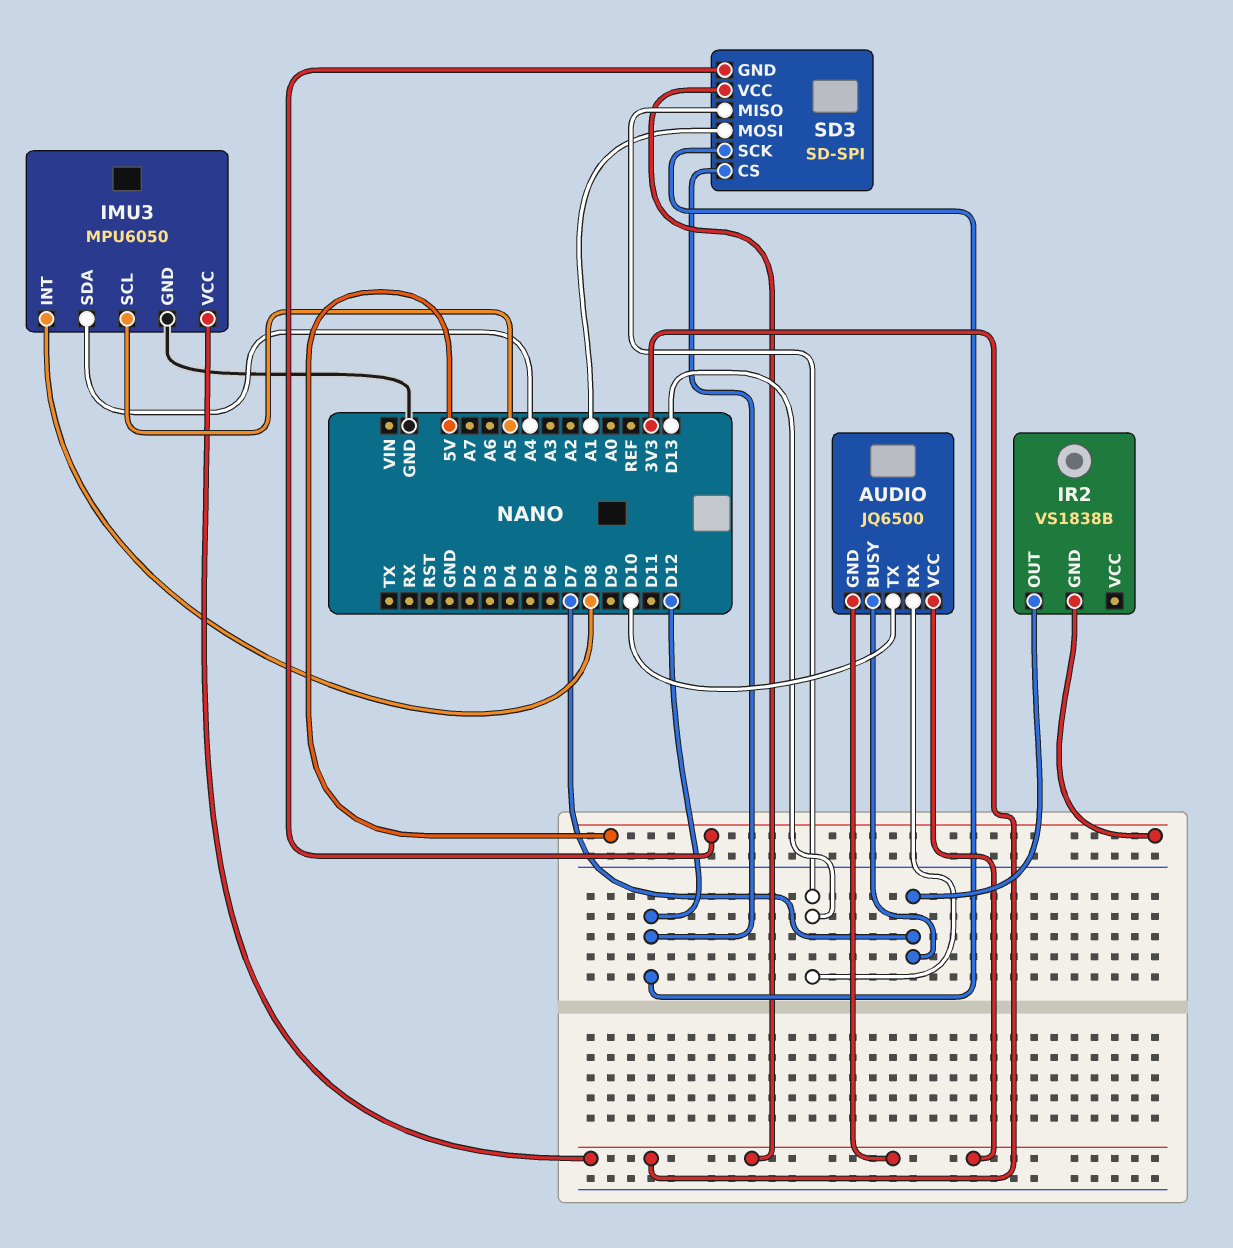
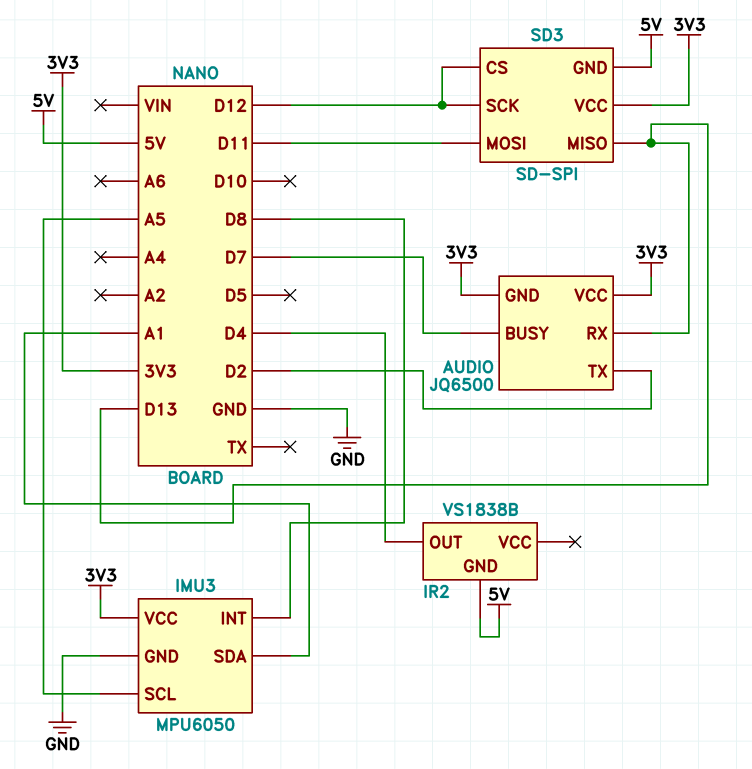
AUDIO pin TX: D10 -> D2
IMU3 pin SDA: A4 -> A1
IR2 pin OUT: D7 -> D4
SD3 pin MOSI: A1 -> D11

